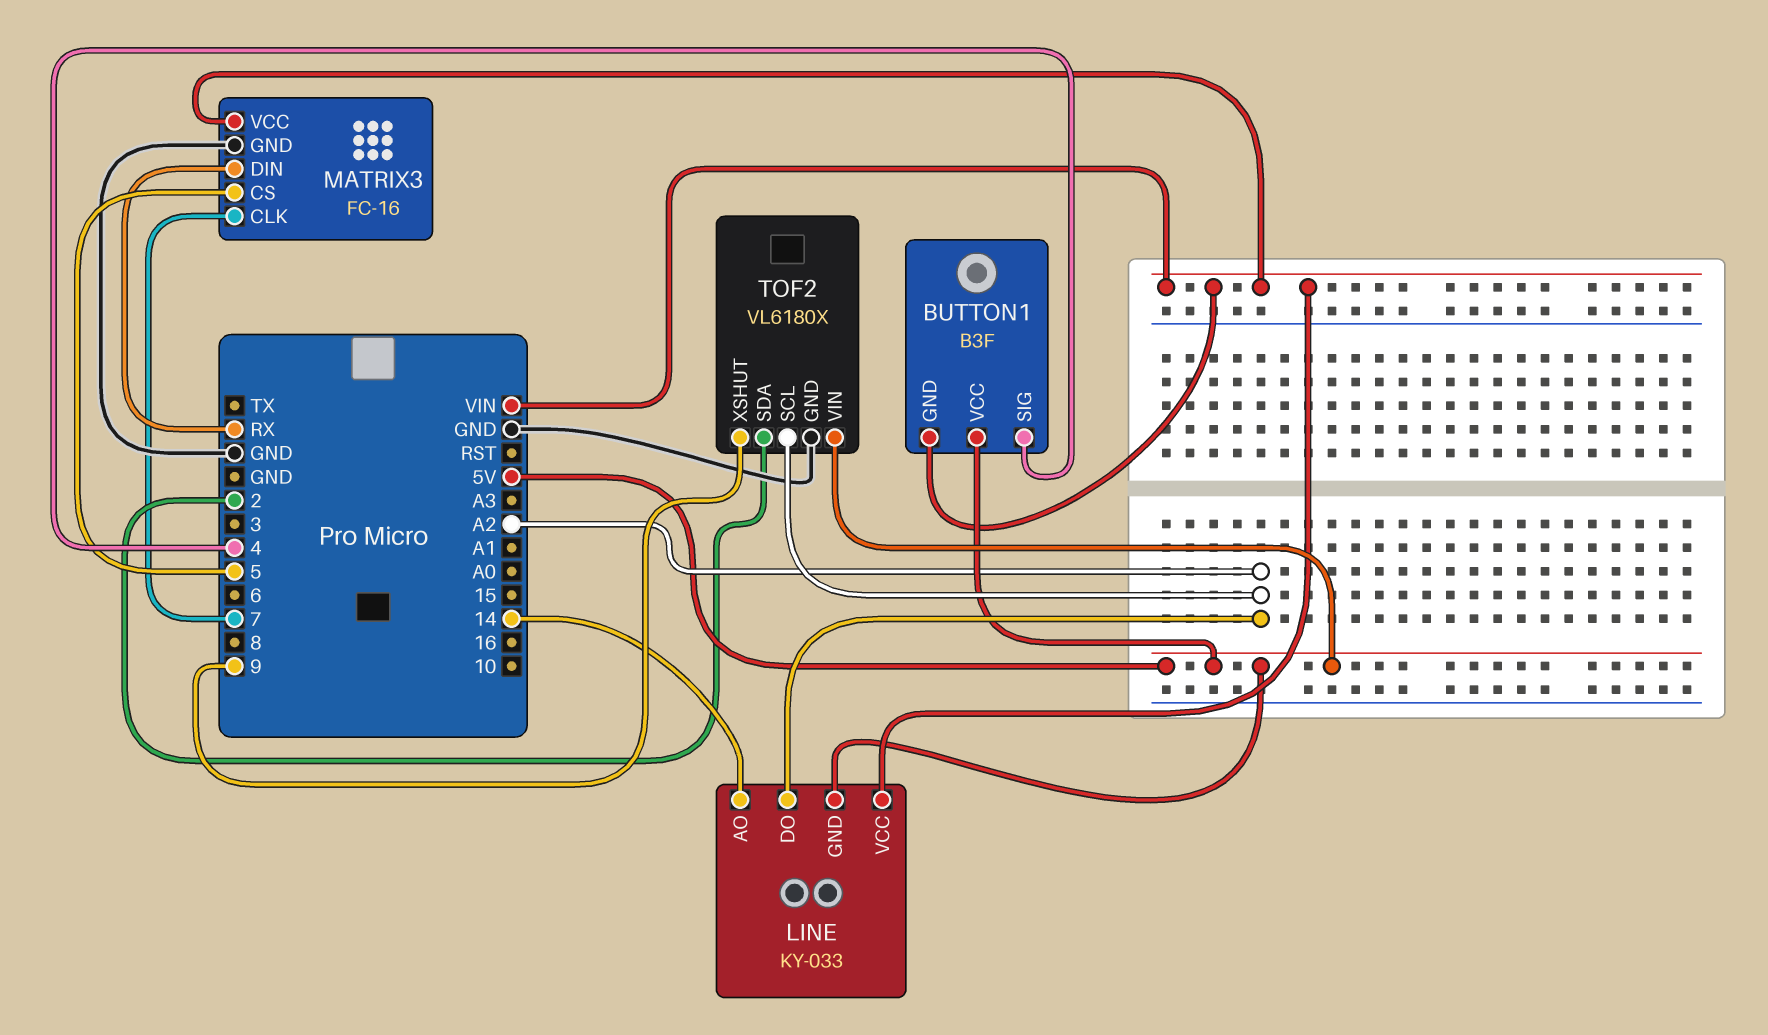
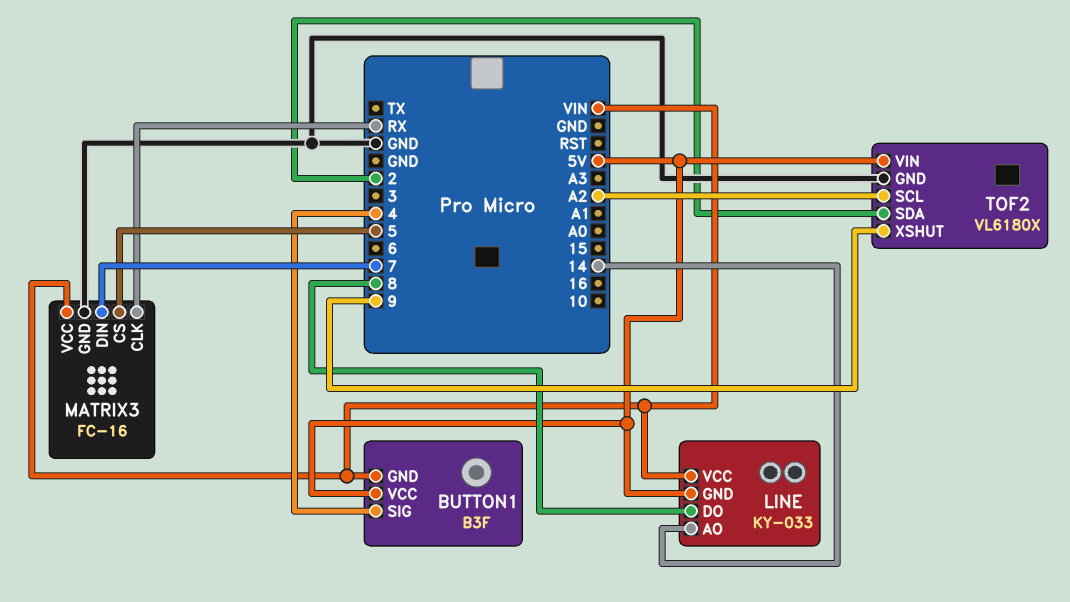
LINE pin DO: A2 -> 8
MATRIX3 pin CLK: 7 -> RX
MATRIX3 pin DIN: RX -> 7

